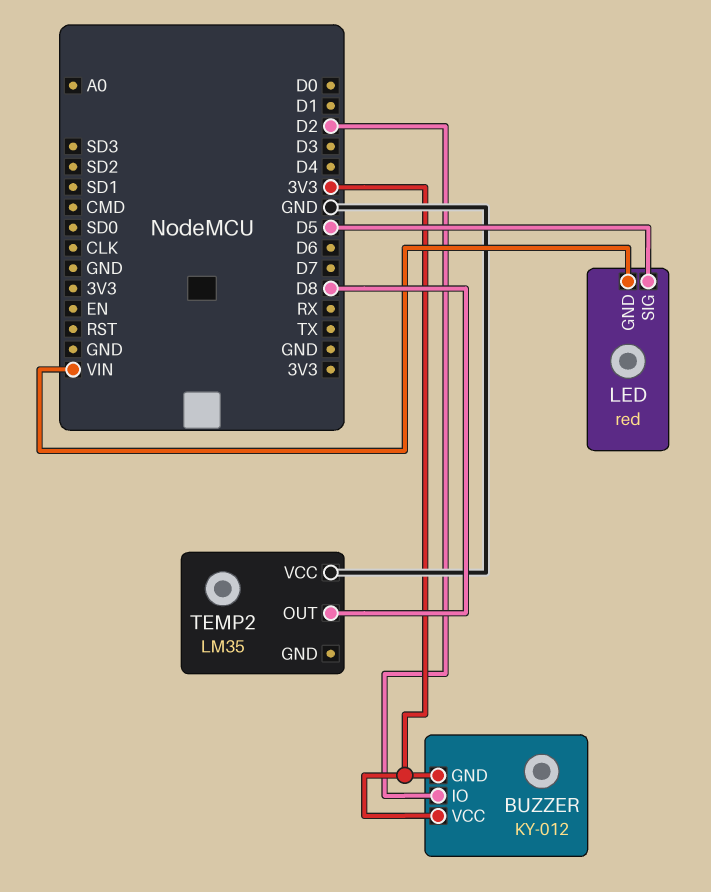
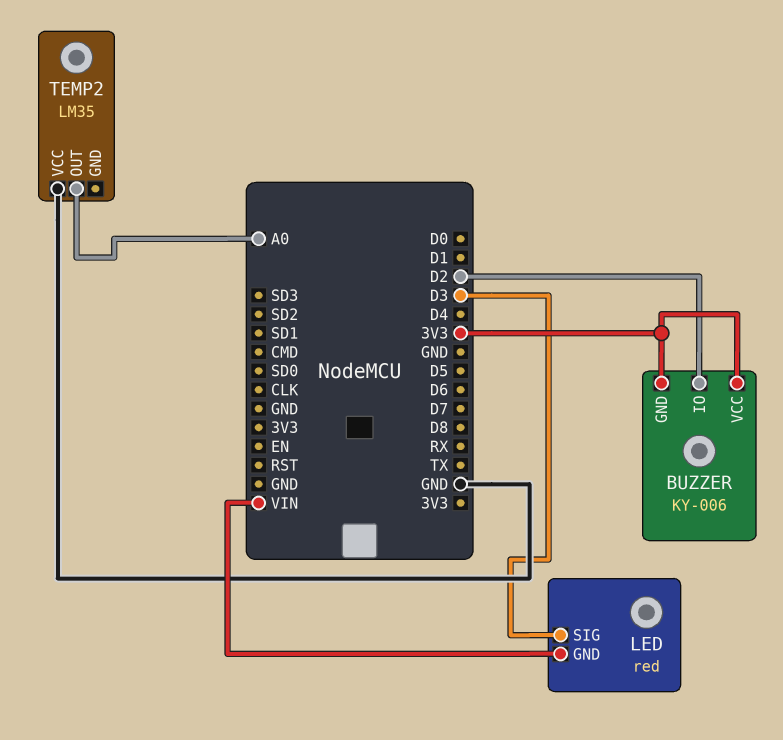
BUZZER: KY-012 -> KY-006
LED pin SIG: D5 -> D3
TEMP2 pin OUT: D8 -> A0

